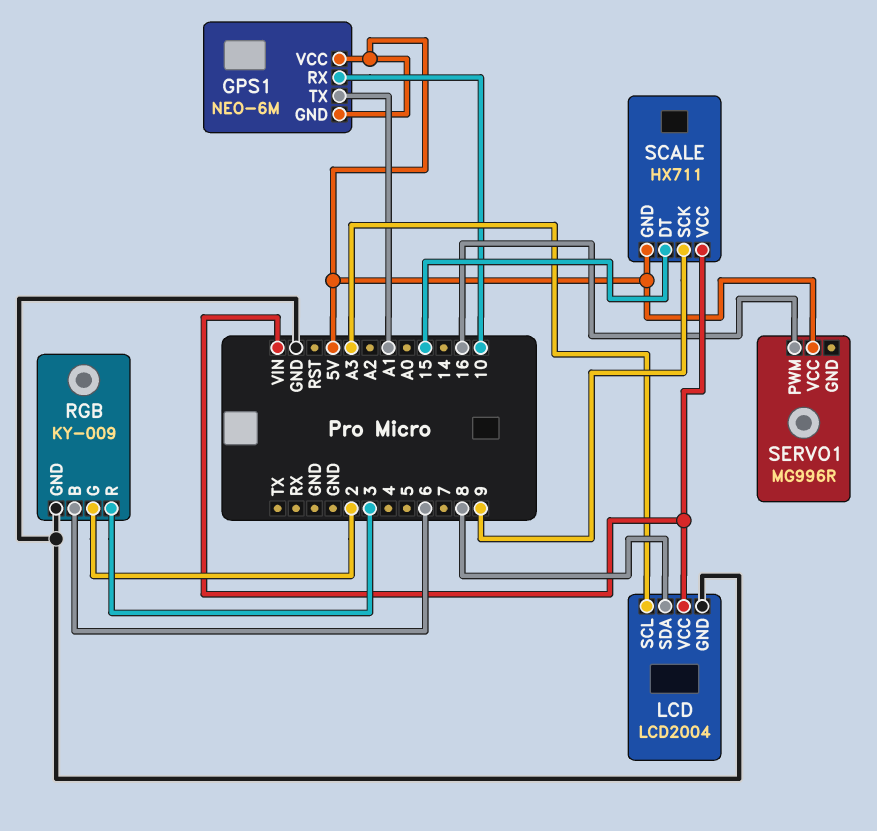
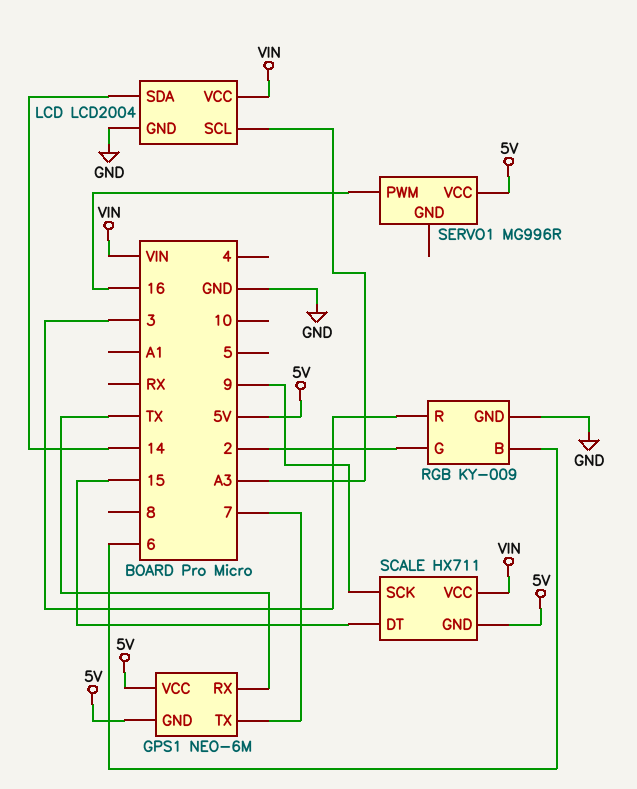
GPS1 pin RX: 10 -> TX
GPS1 pin TX: A1 -> 7
LCD pin SDA: 8 -> 14

